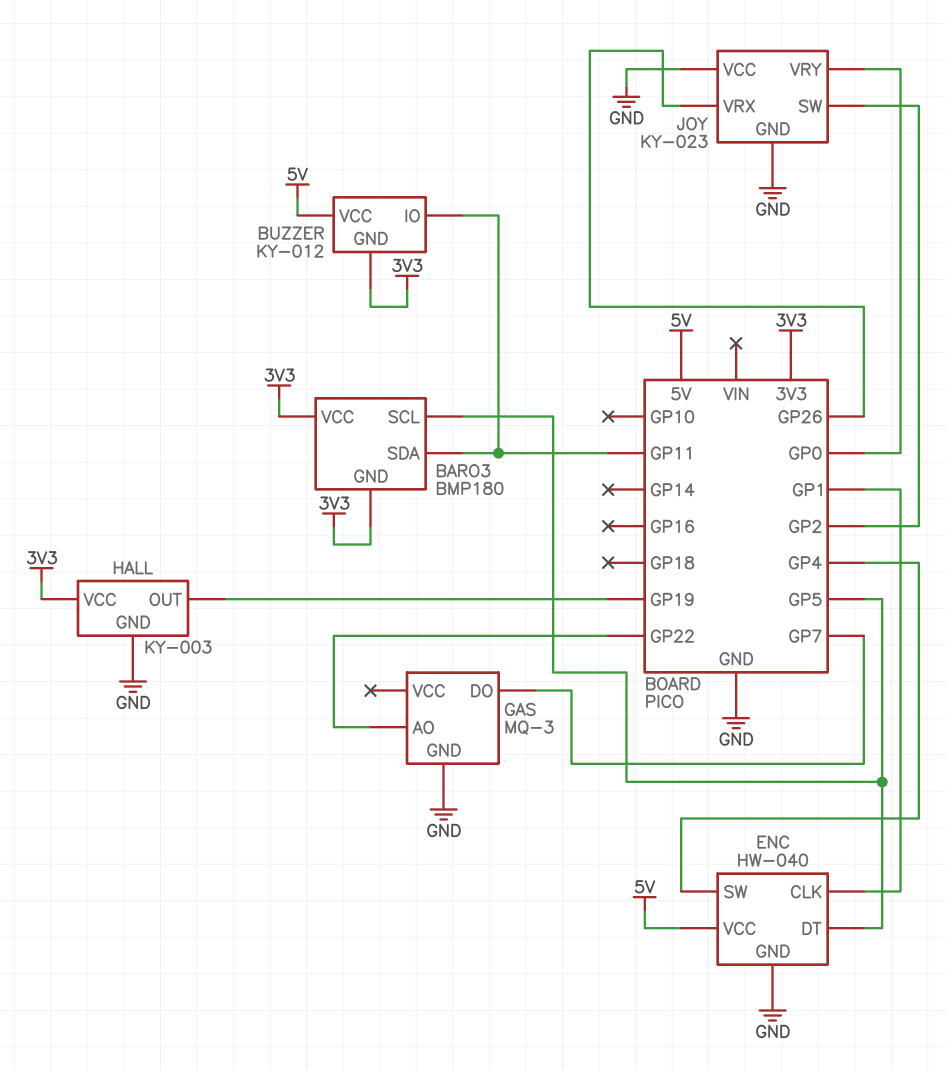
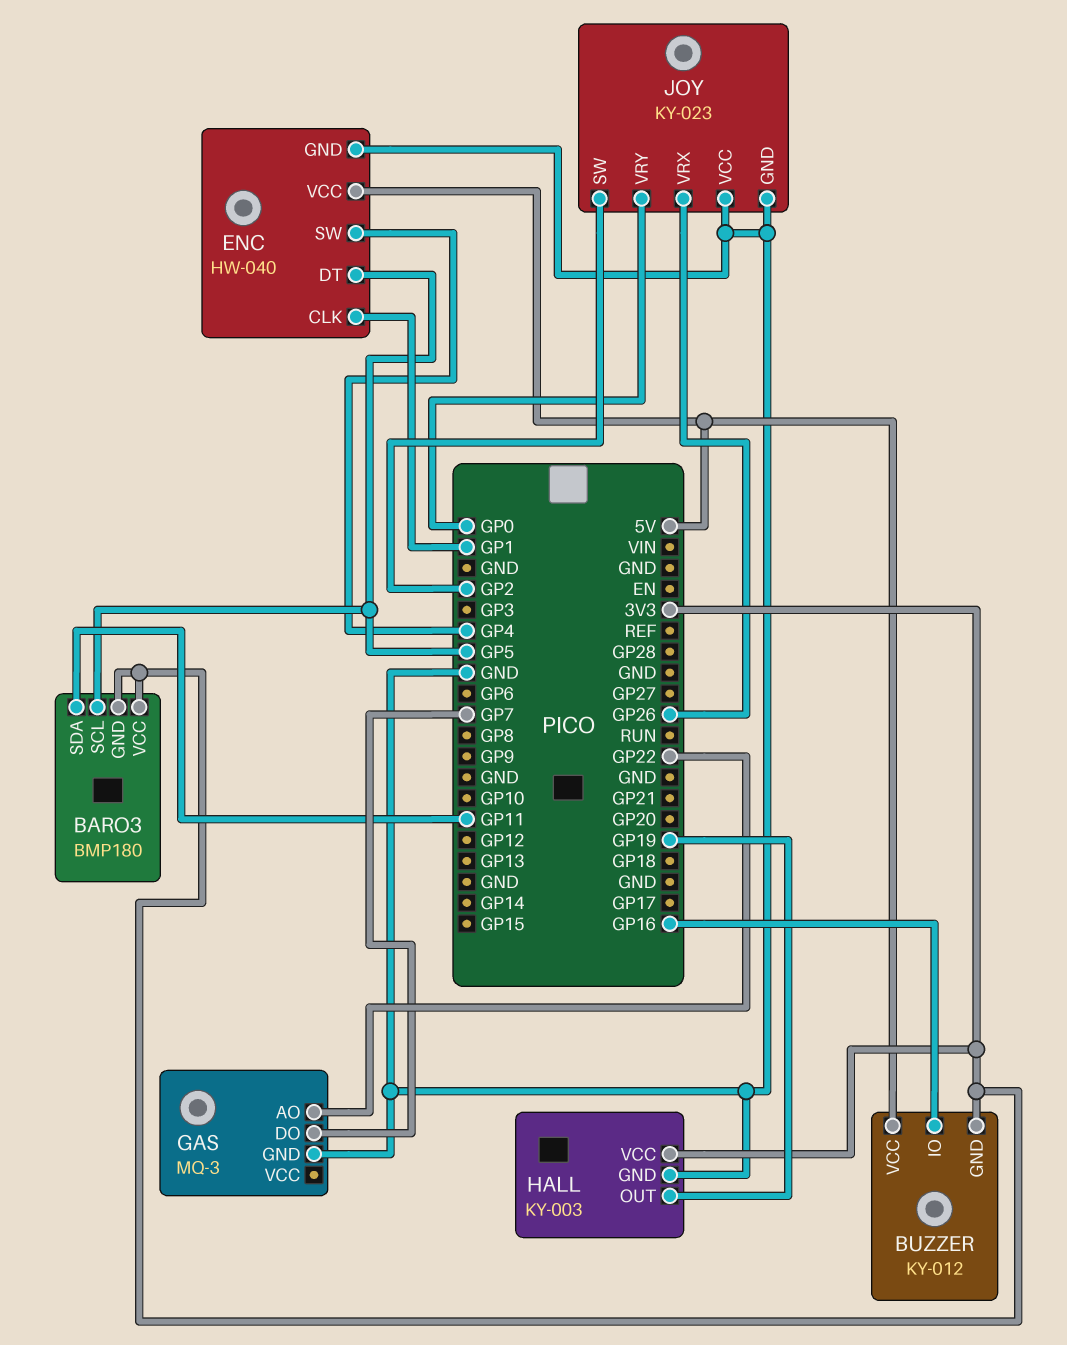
BUZZER pin IO: GP11 -> GP16

